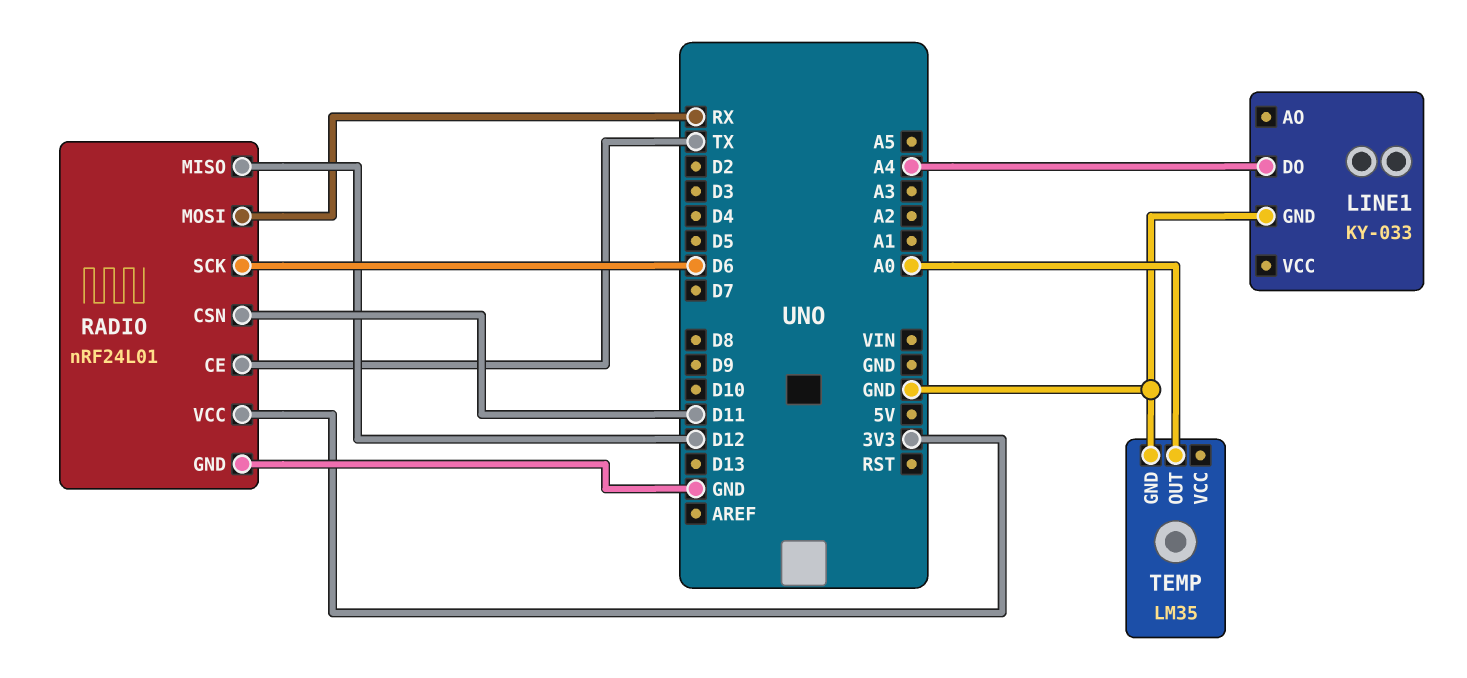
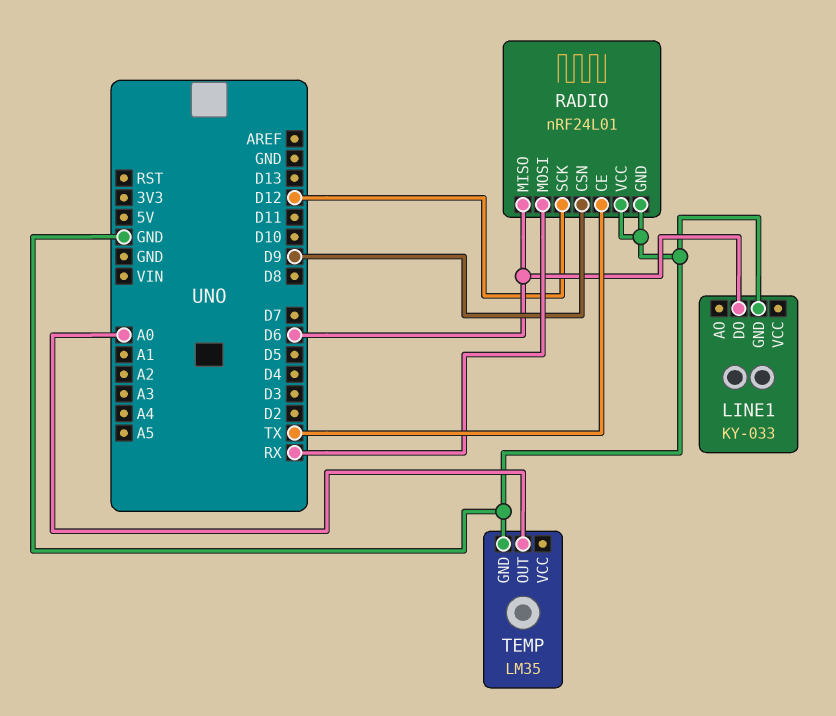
LINE1 pin DO: A4 -> D6
RADIO pin CSN: D11 -> D9
RADIO pin MISO: D12 -> D6
RADIO pin SCK: D6 -> D12
RADIO pin VCC: 3V3 -> GND

